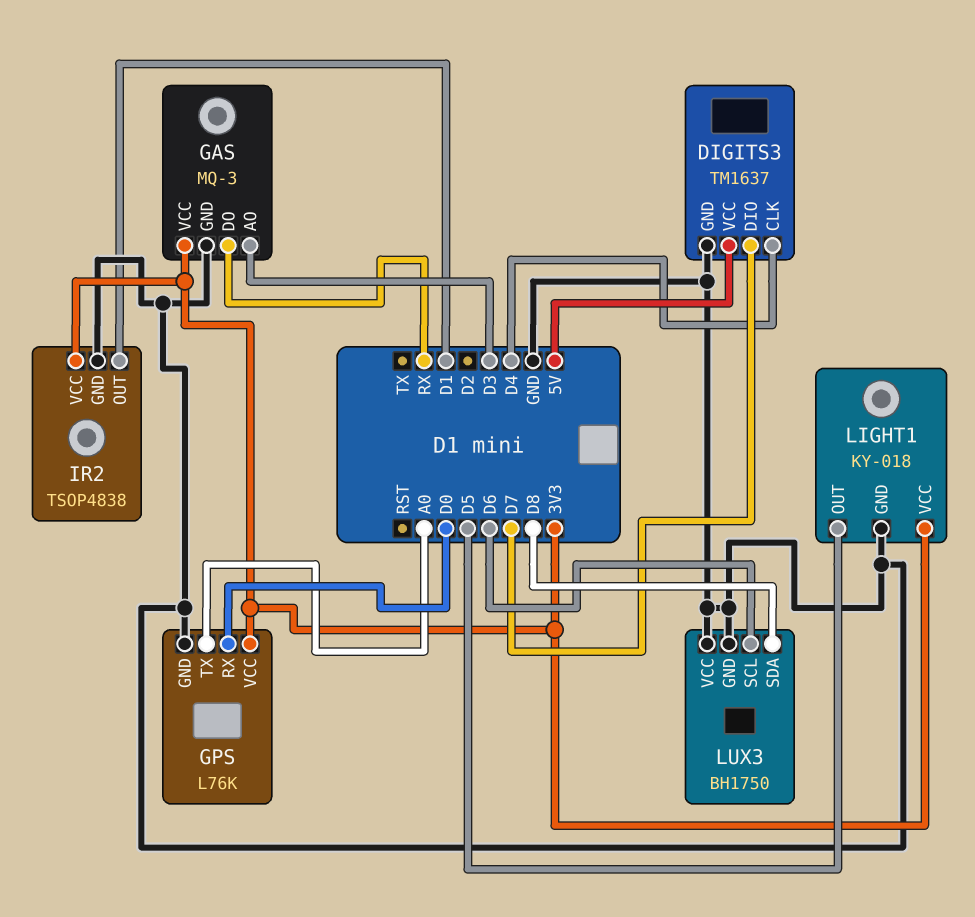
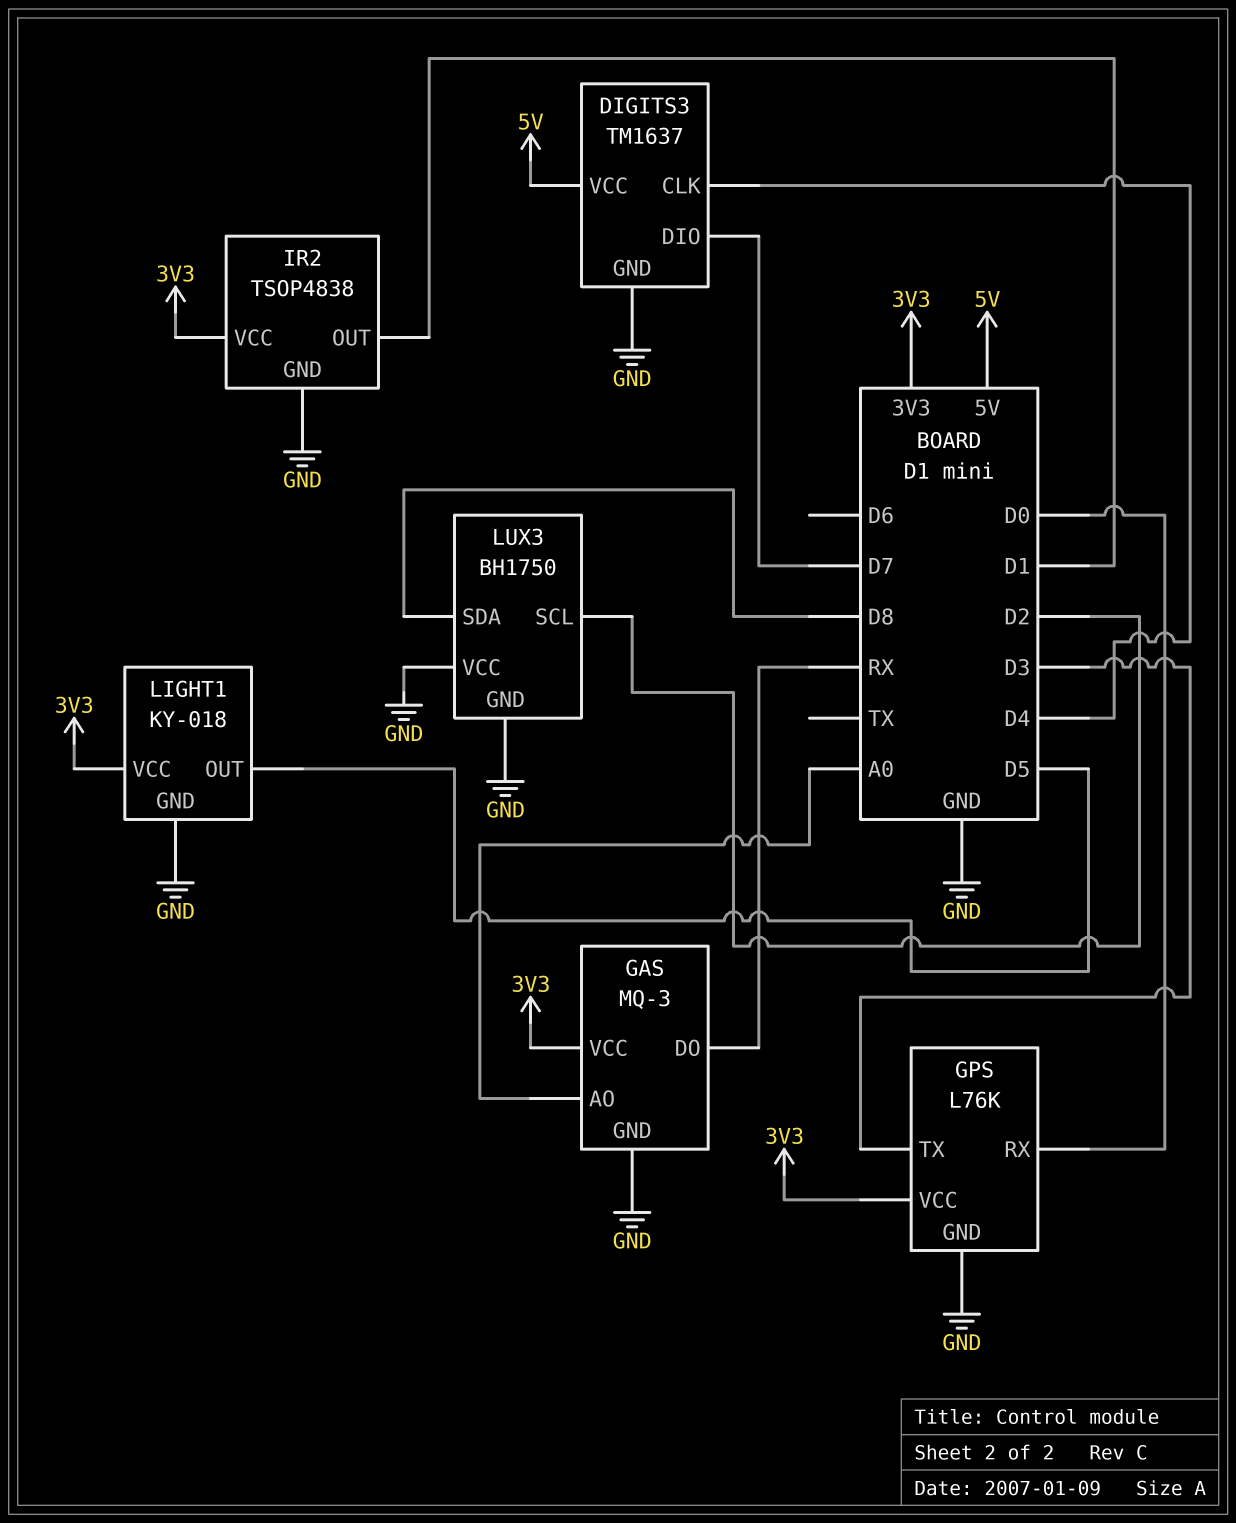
GAS pin AO: D3 -> A0
GPS pin TX: A0 -> D3
LUX3 pin SCL: D6 -> D2

